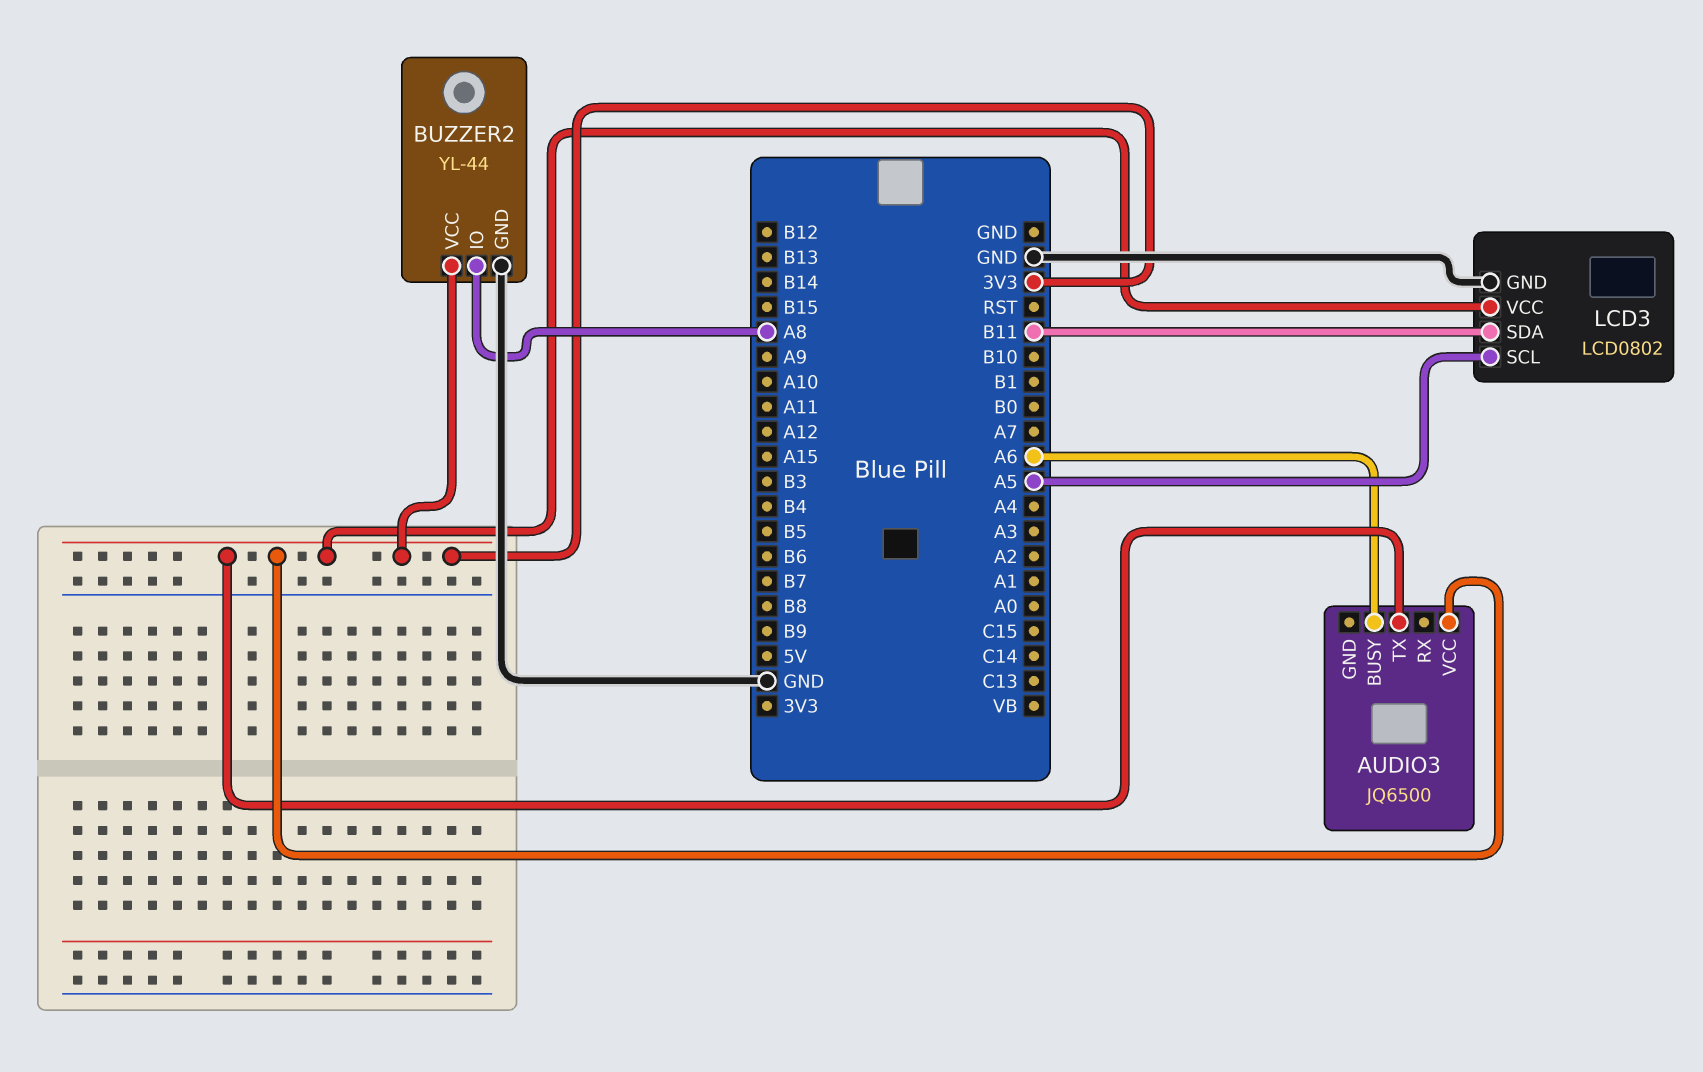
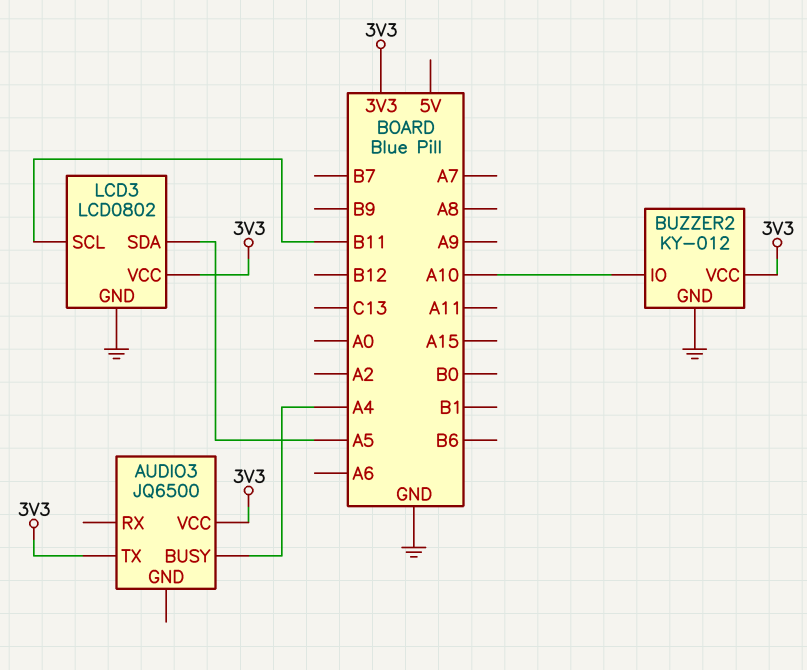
AUDIO3 pin BUSY: A6 -> A4
BUZZER2: YL-44 -> KY-012
BUZZER2 pin IO: A8 -> A10
LCD3 pin SCL: A5 -> B11
LCD3 pin SDA: B11 -> A5

